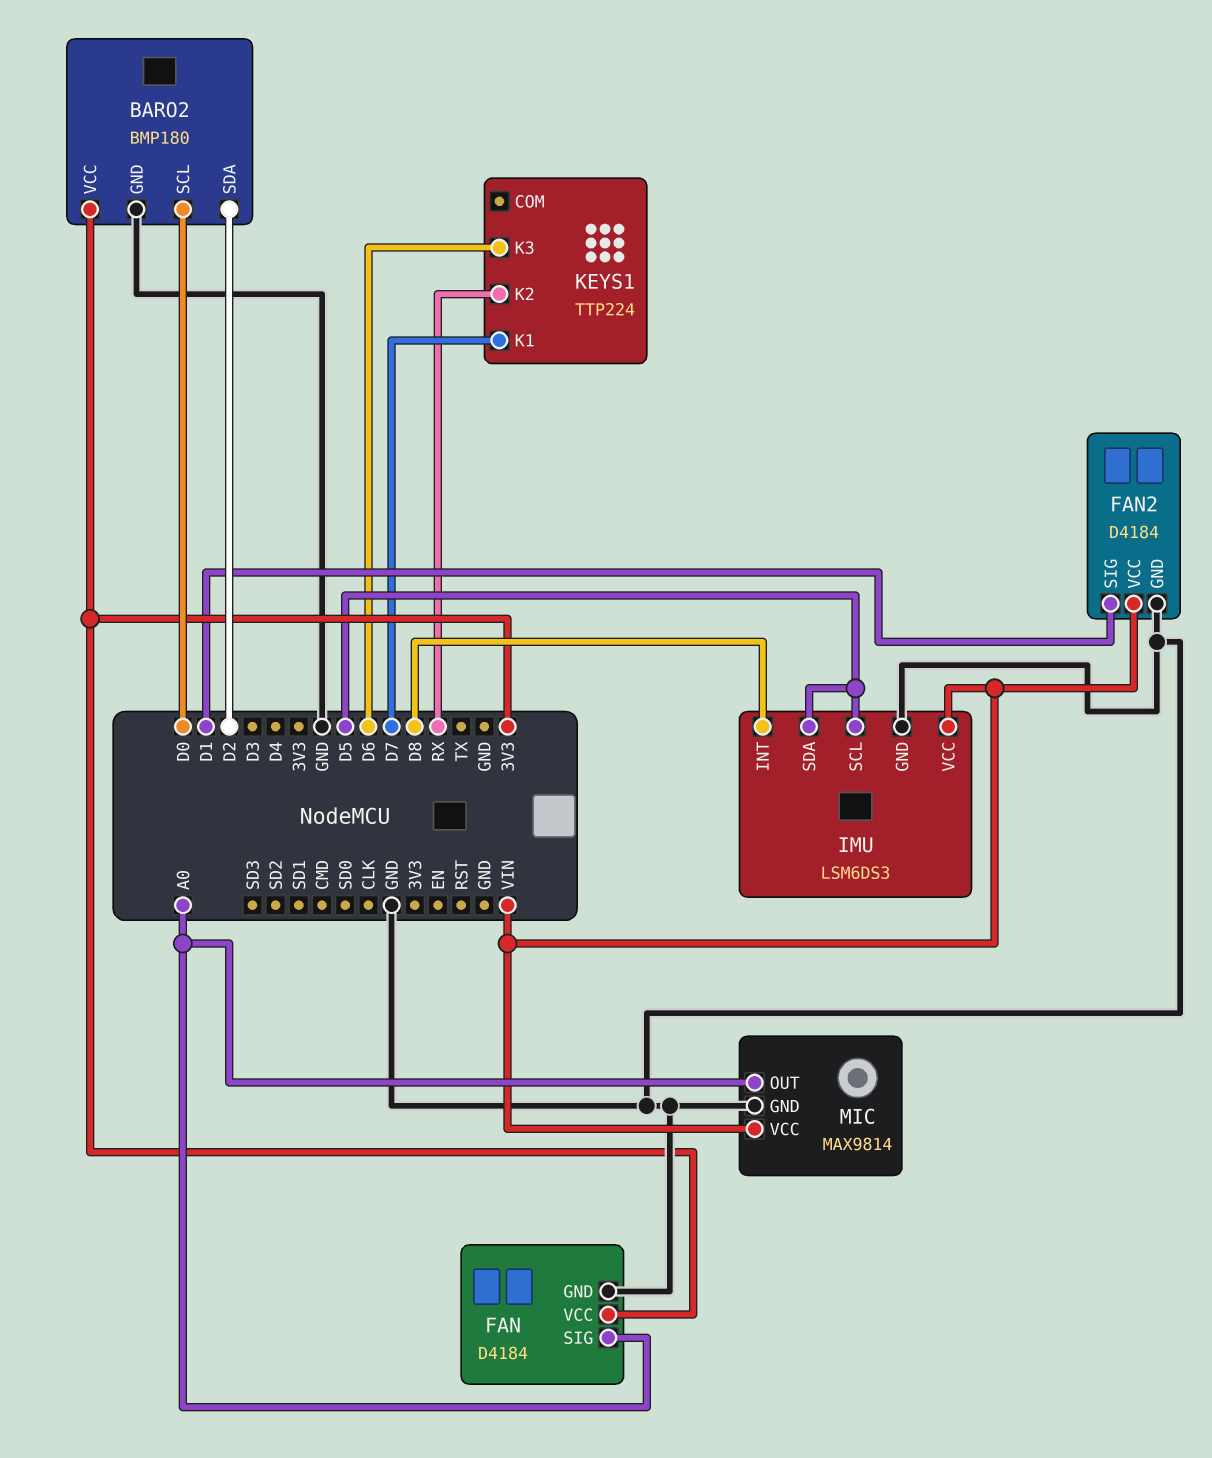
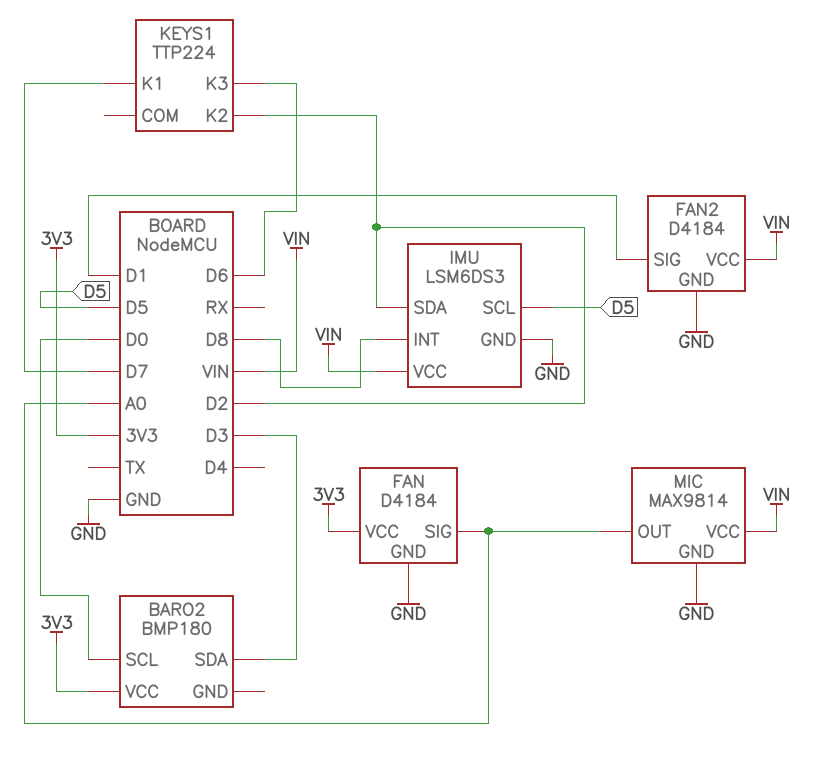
BARO2 pin GND: GND -> none
BARO2 pin SDA: D2 -> D3
IMU pin SDA: D5 -> D2
KEYS1 pin K2: RX -> D2

